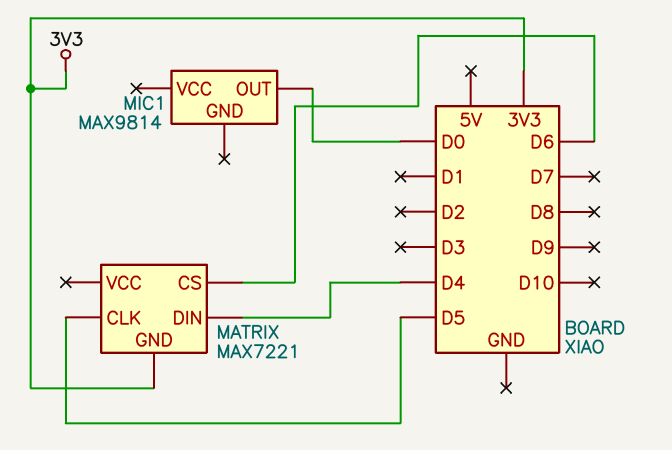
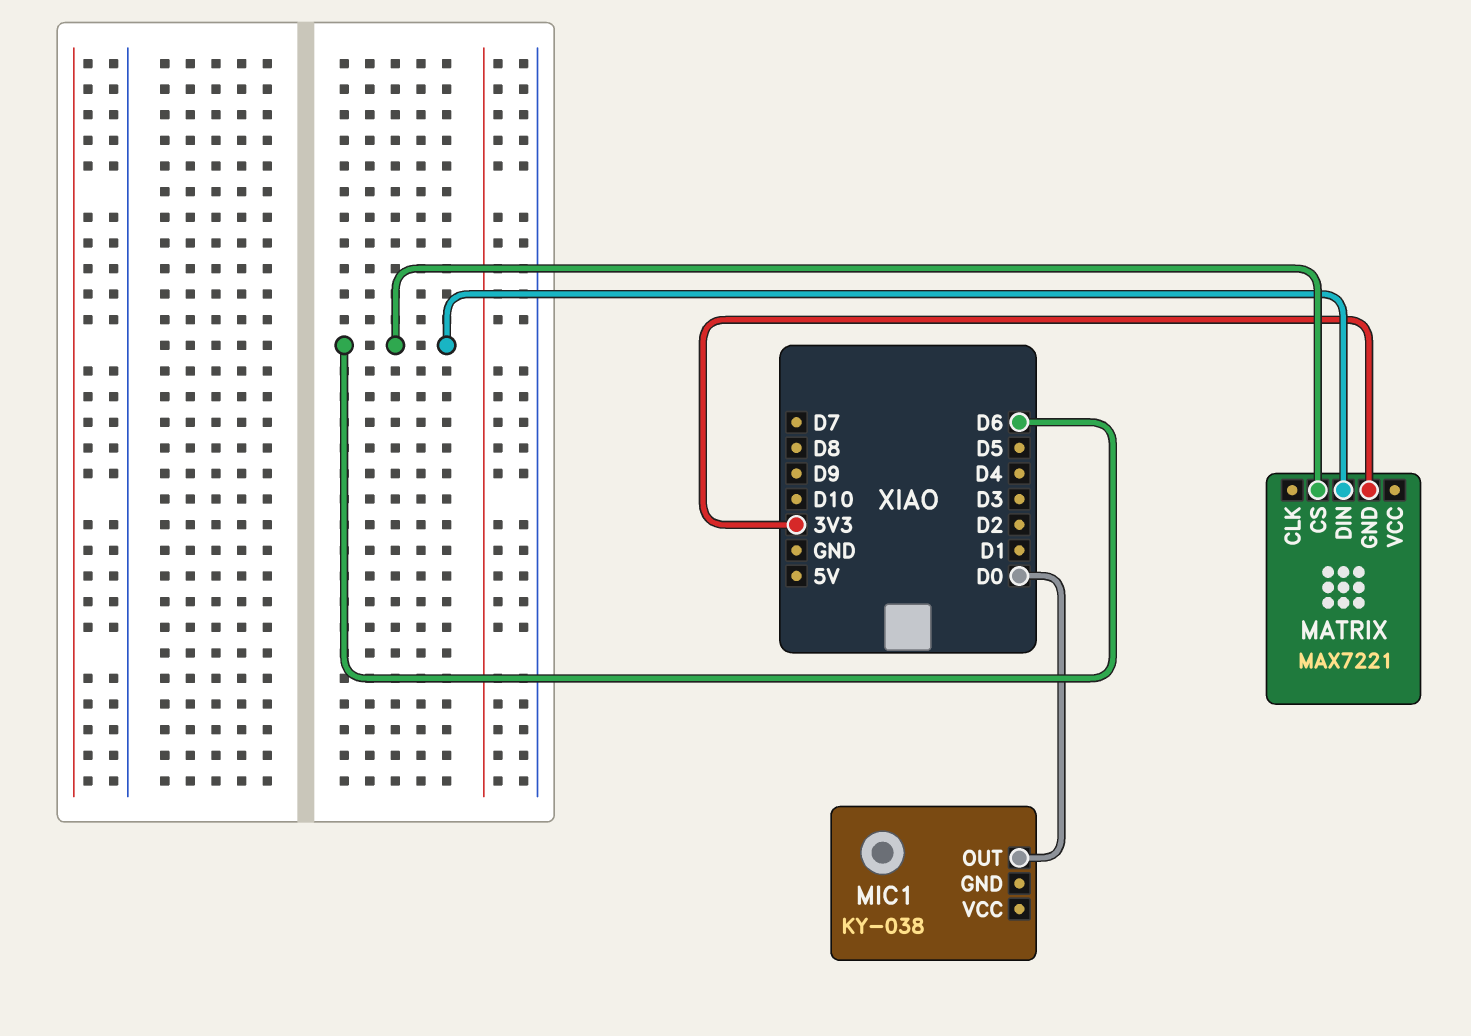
MATRIX pin CLK: D5 -> none
MATRIX pin DIN: D4 -> D6
MIC1: MAX9814 -> KY-038

